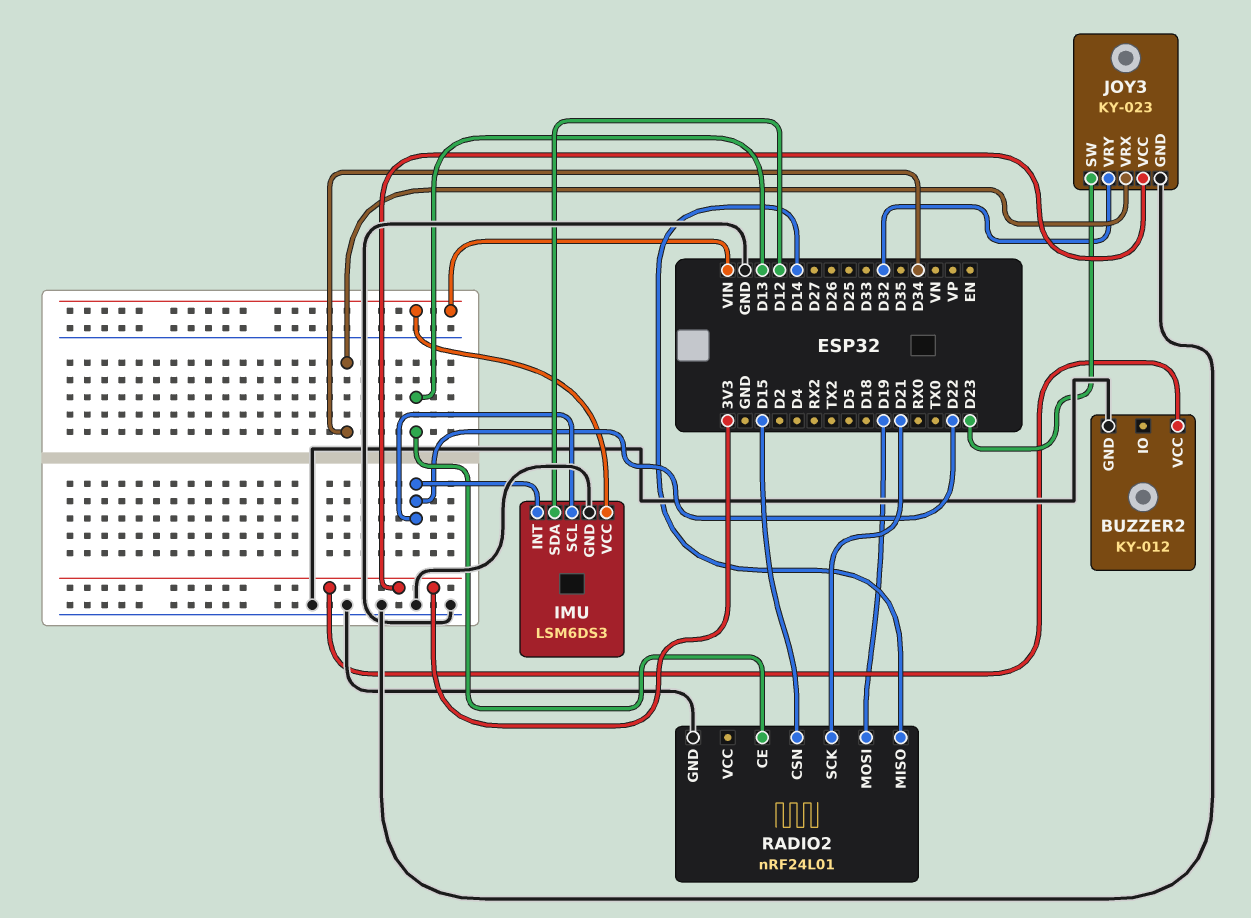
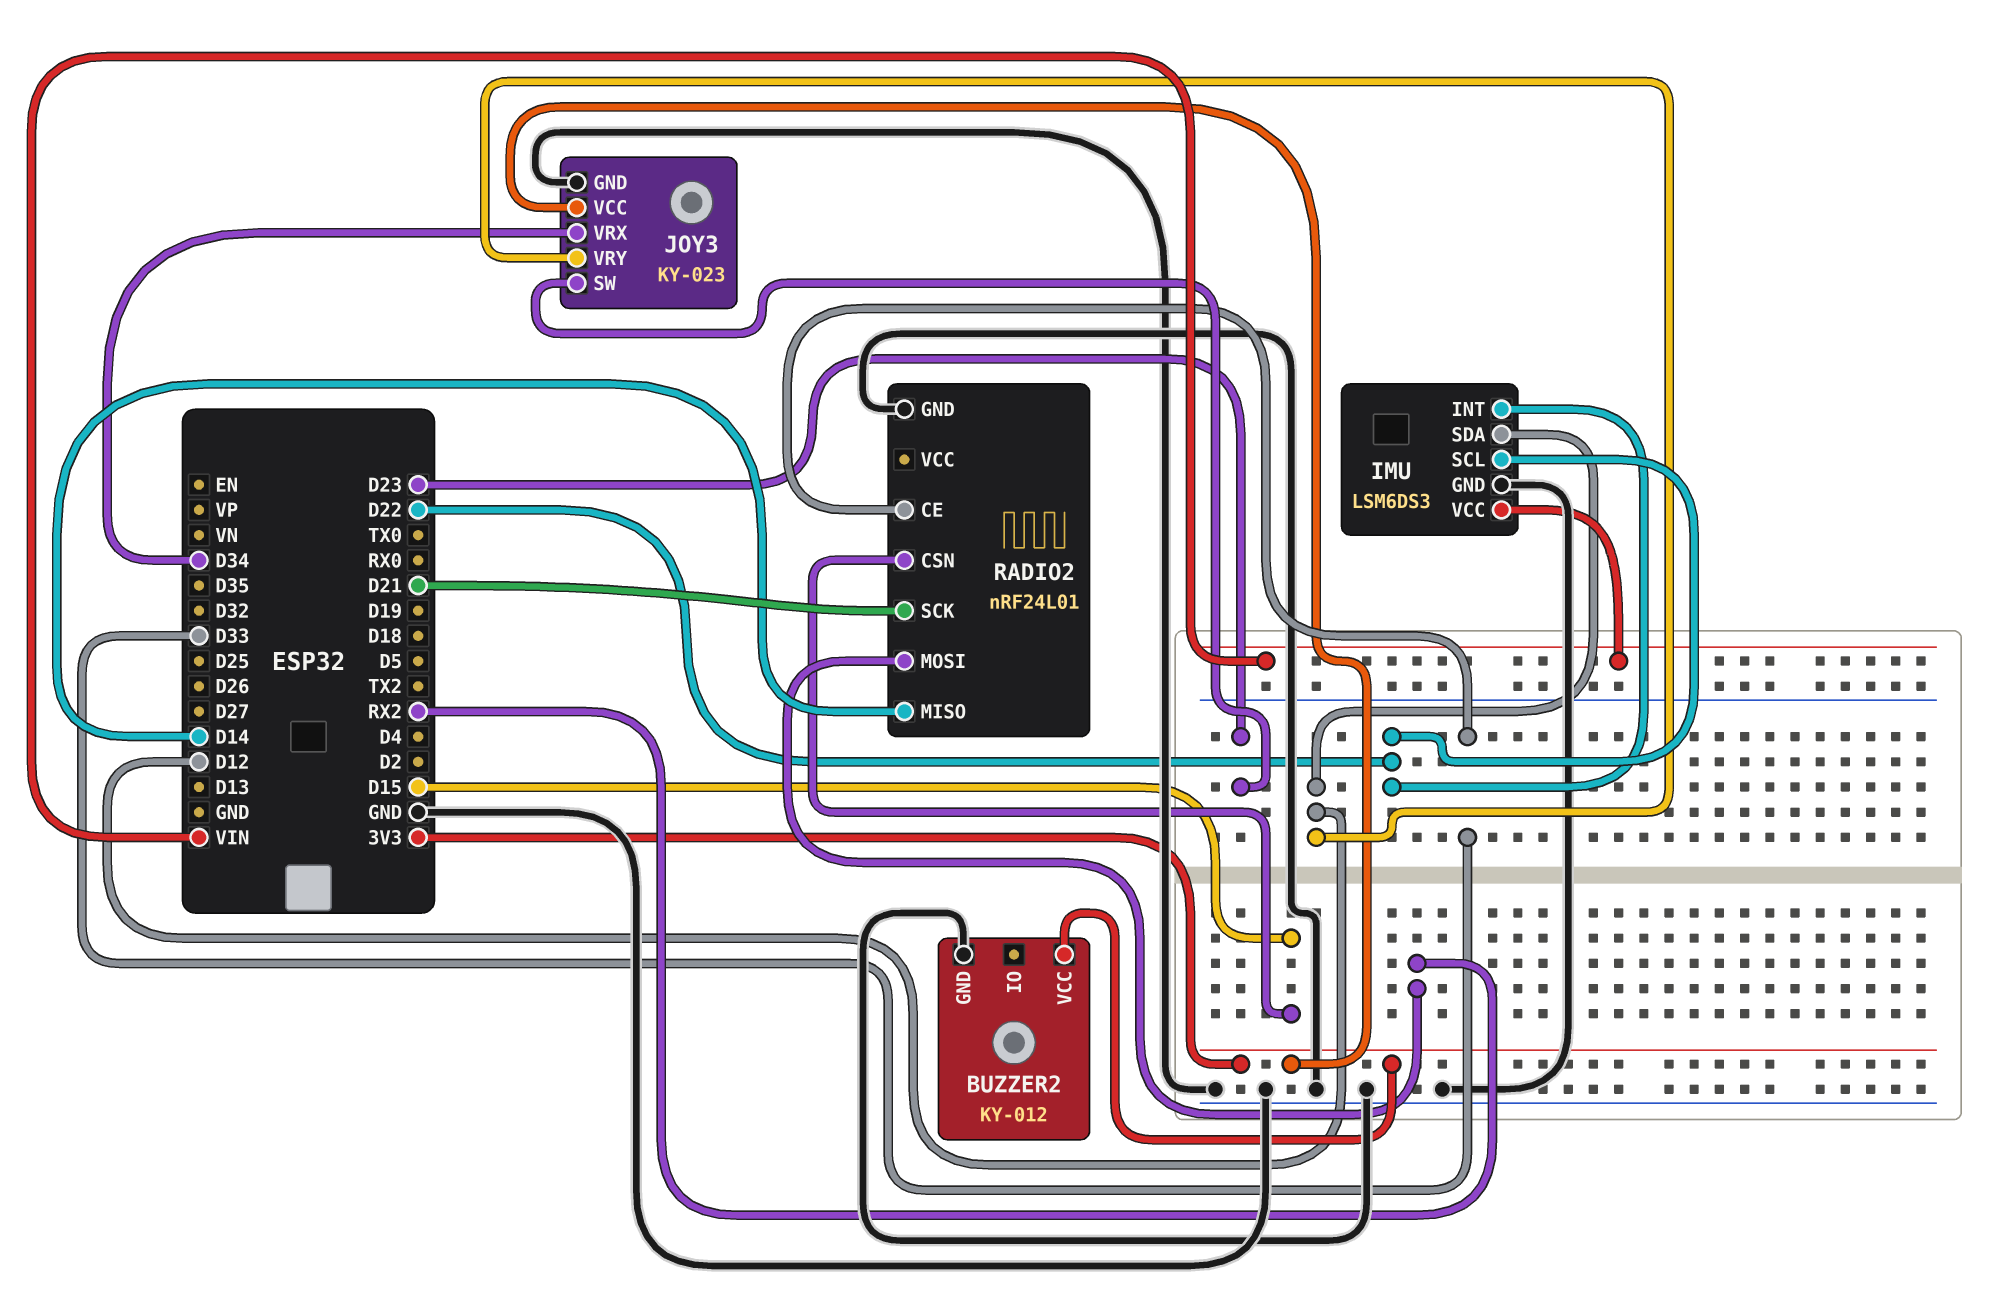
JOY3 pin VRY: D32 -> D12
RADIO2 pin CE: D13 -> D33
RADIO2 pin MOSI: D19 -> RX2

